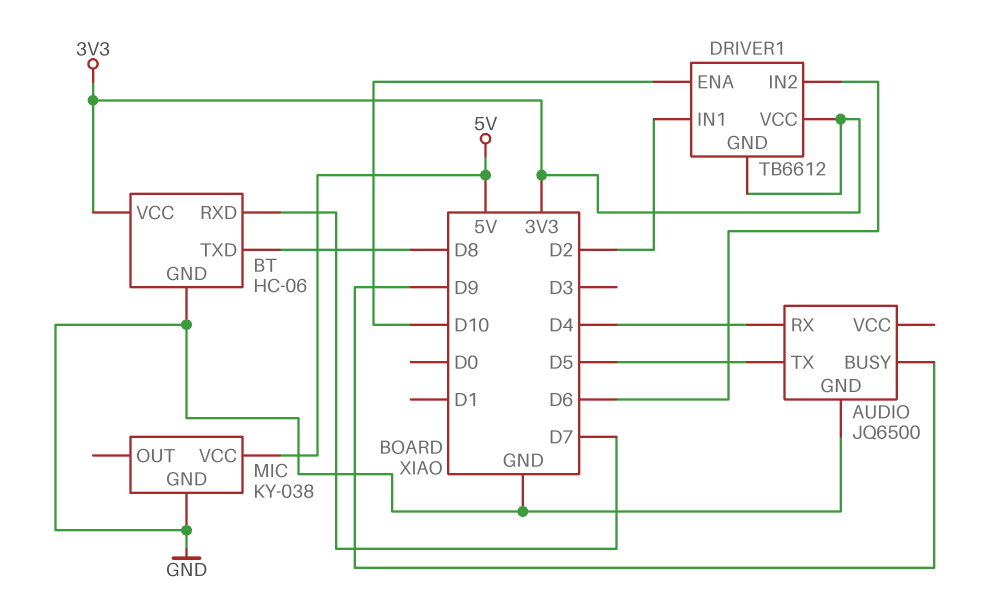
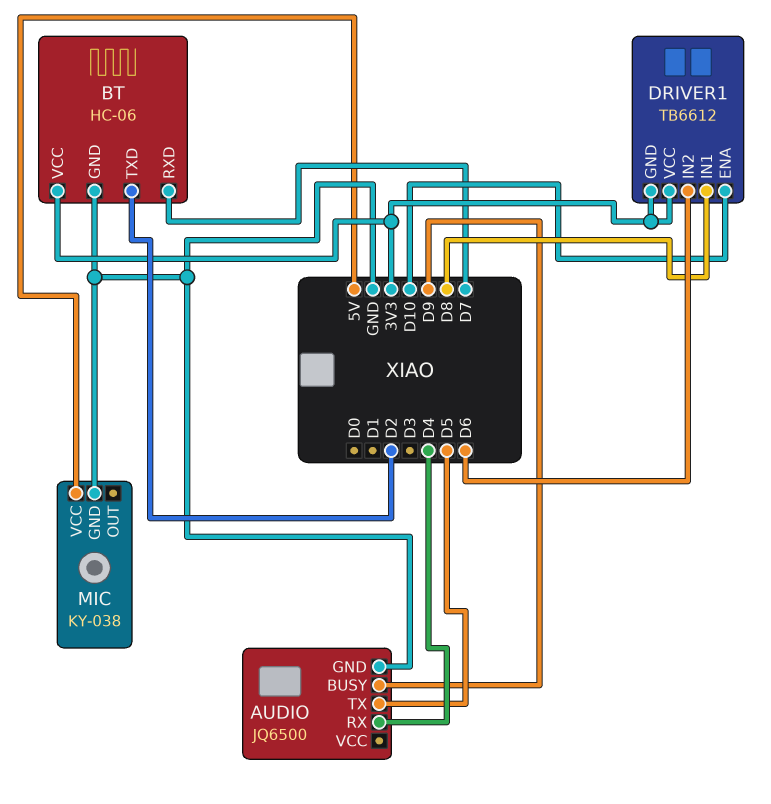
BT pin TXD: D8 -> D2
DRIVER1 pin IN1: D2 -> D8

